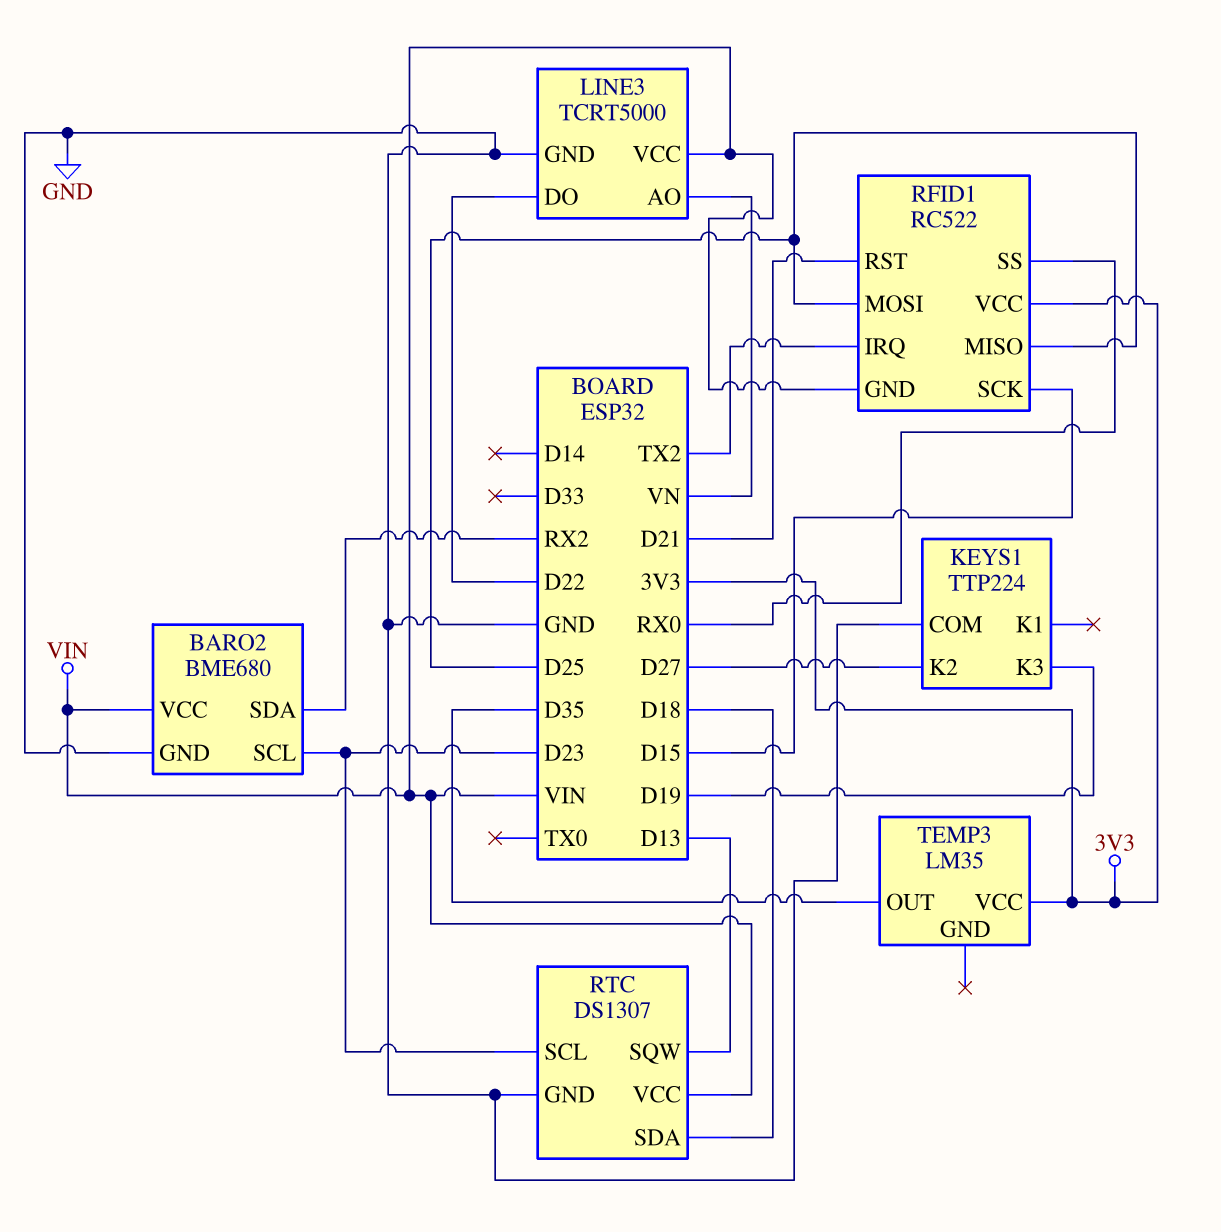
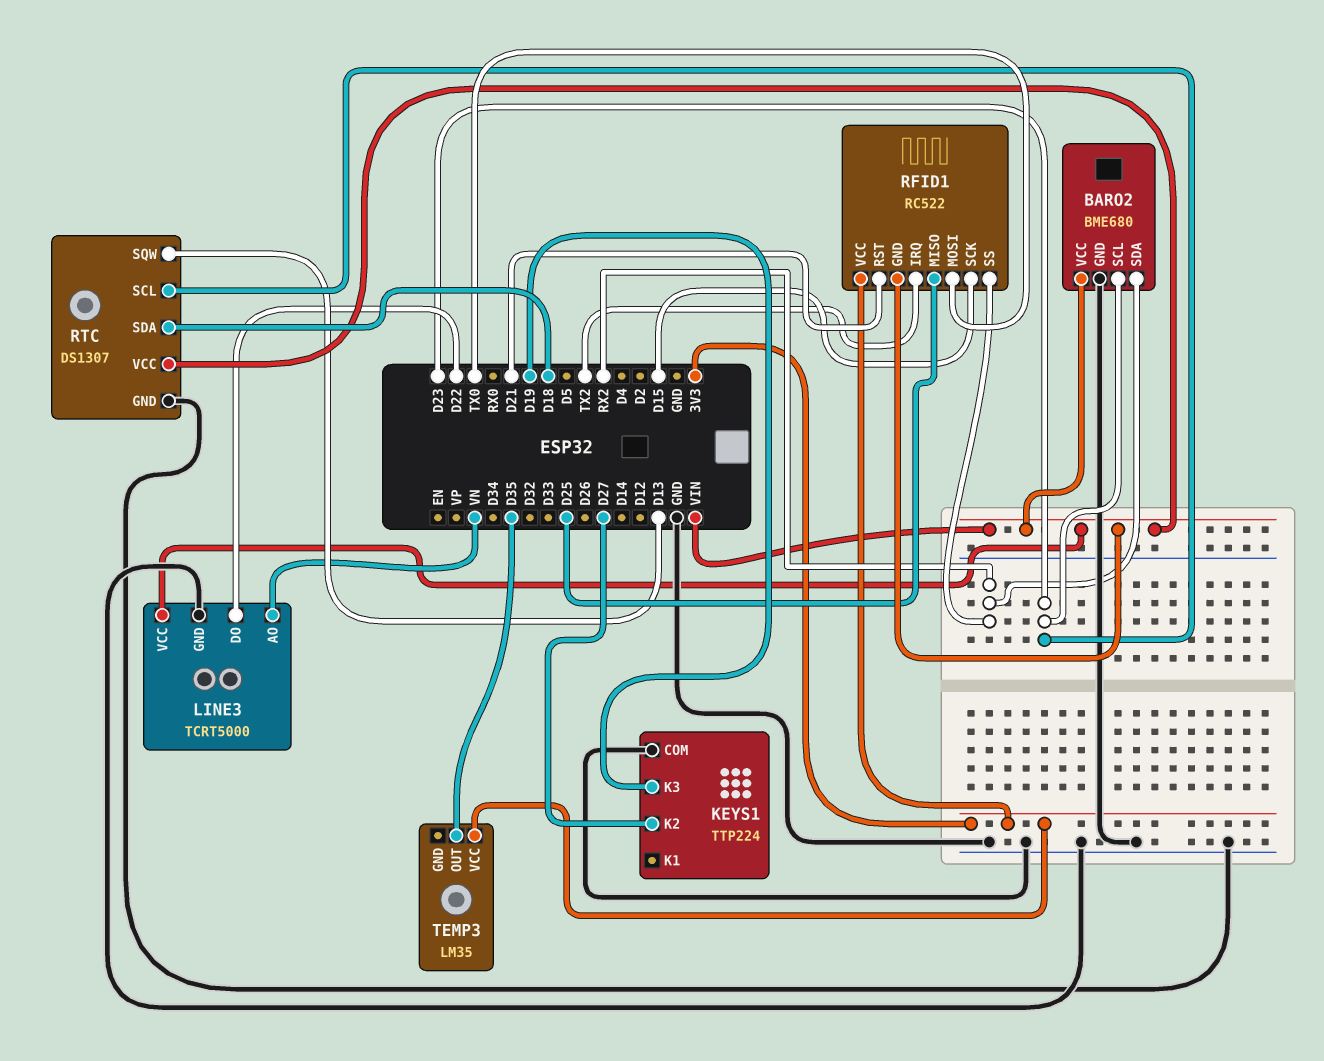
RFID1 pin MOSI: D25 -> TX0
RFID1 pin SS: RX0 -> RX2

